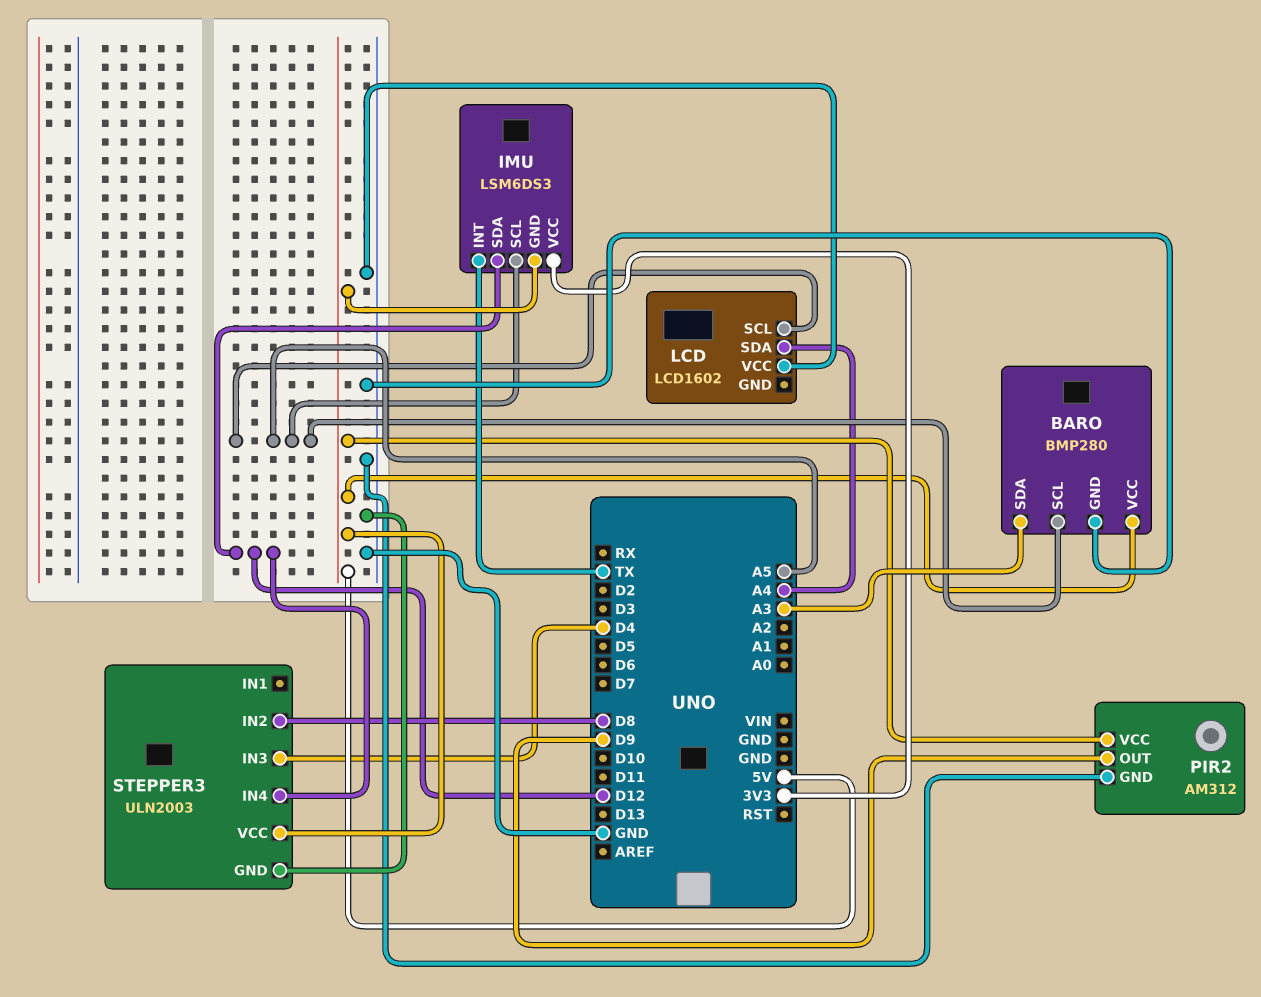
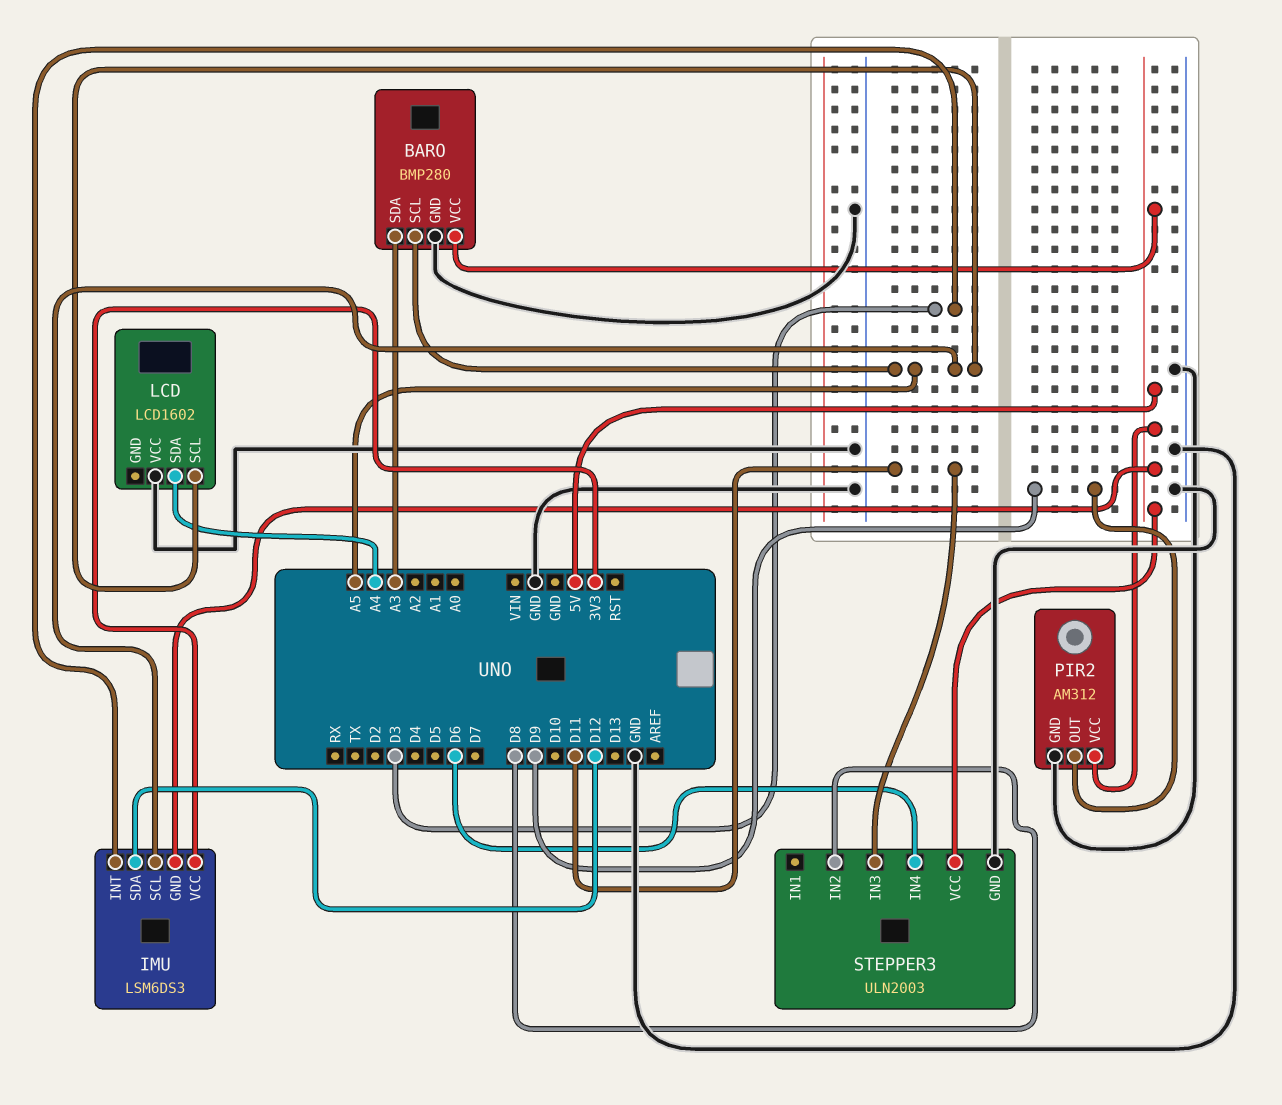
IMU pin INT: TX -> D3
STEPPER3 pin IN3: D4 -> D11
STEPPER3 pin IN4: D12 -> D6

